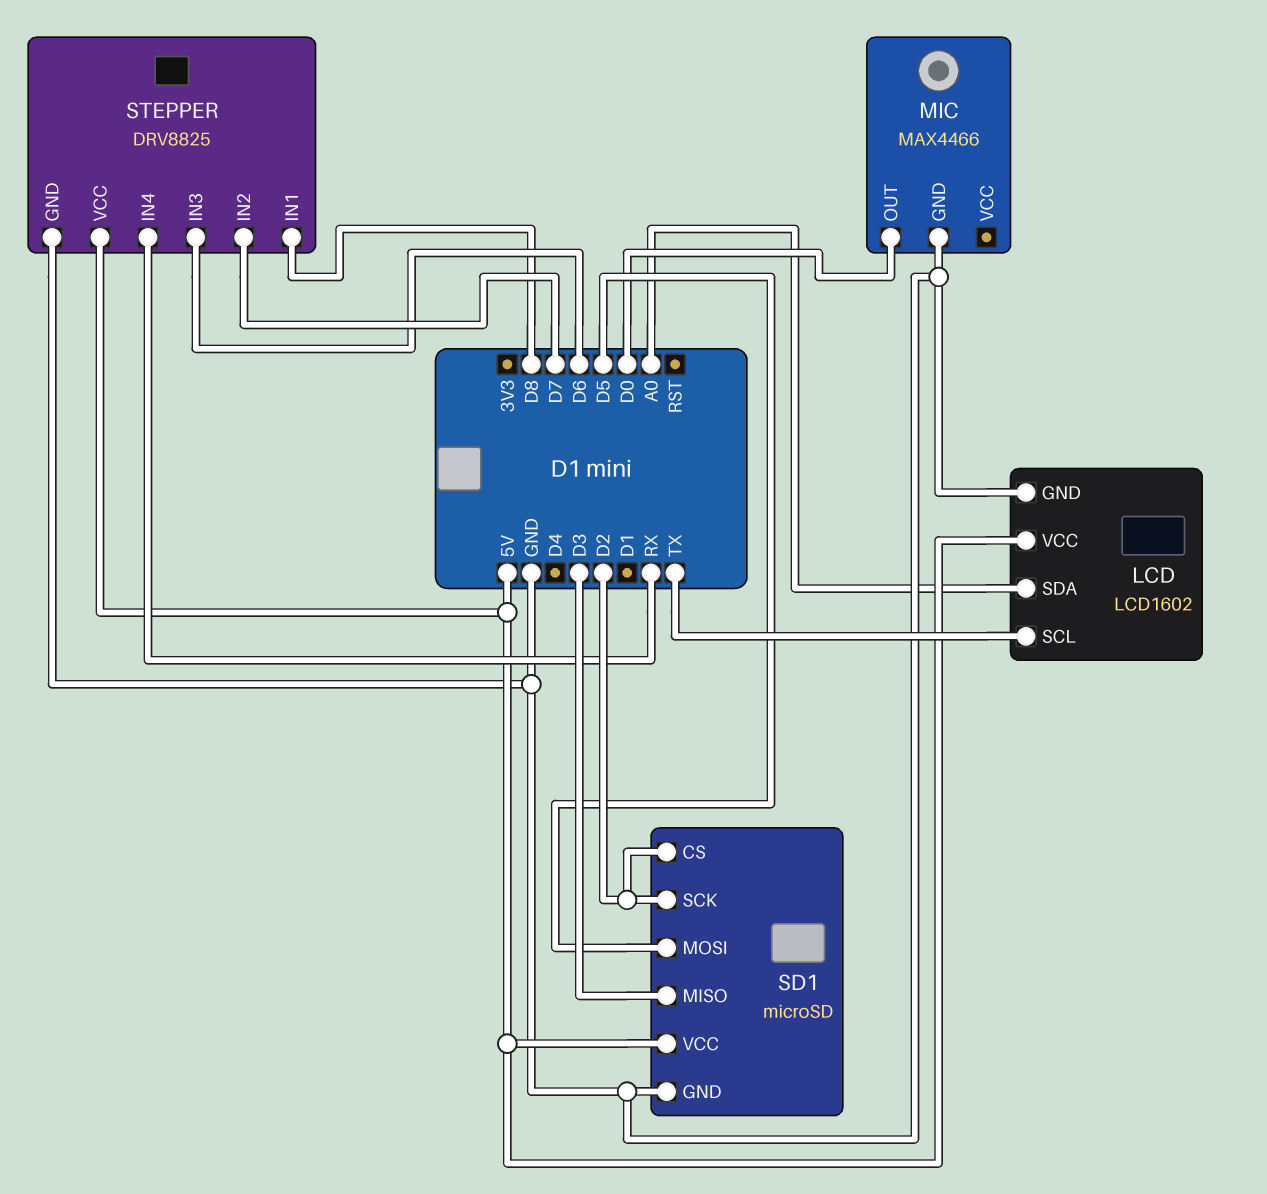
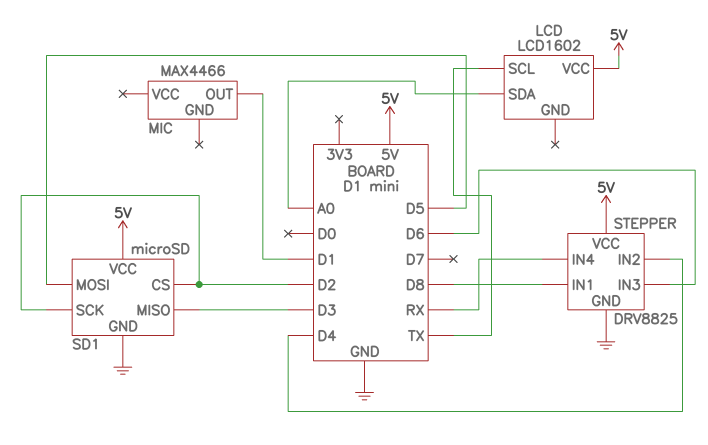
LCD pin GND: GND -> none
MIC pin GND: GND -> none
MIC pin OUT: D0 -> D1
STEPPER pin IN2: D7 -> D4

